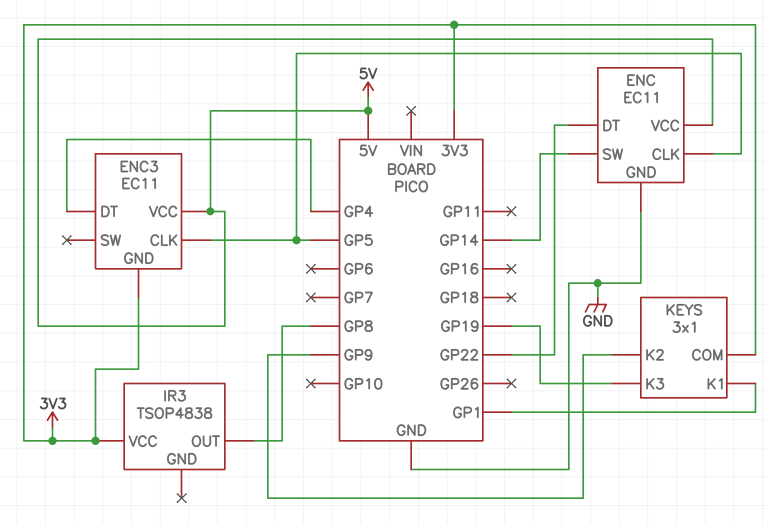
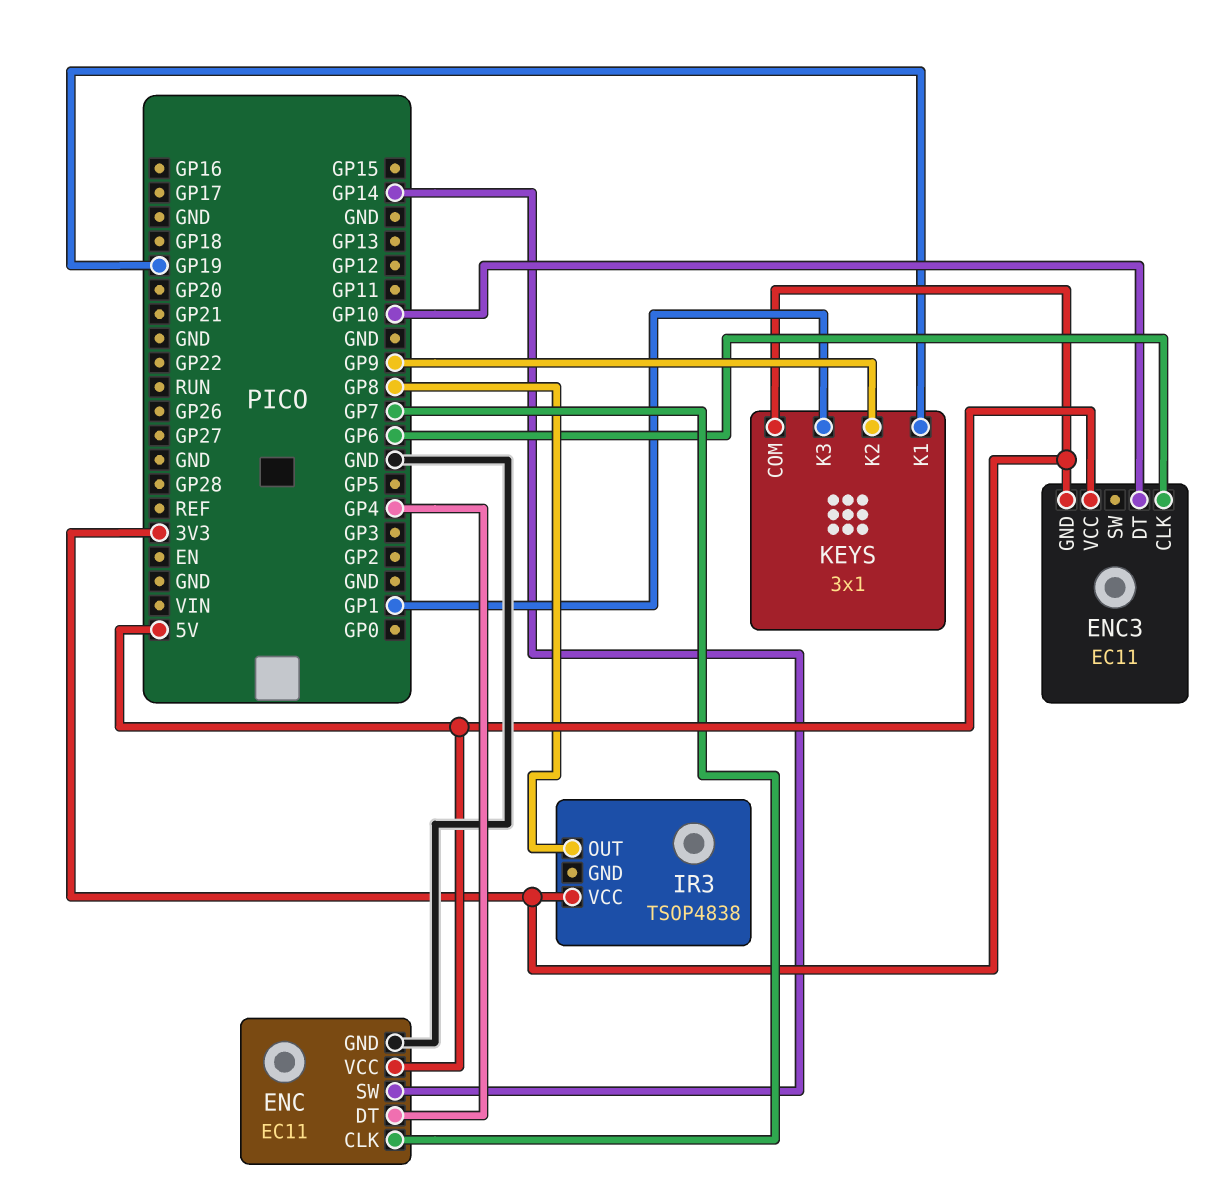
ENC pin CLK: GP5 -> GP7
ENC pin DT: GP22 -> GP4
ENC3 pin CLK: GP5 -> GP6
ENC3 pin DT: GP4 -> GP10
KEYS pin K1: GP1 -> GP19
KEYS pin K3: GP19 -> GP1

